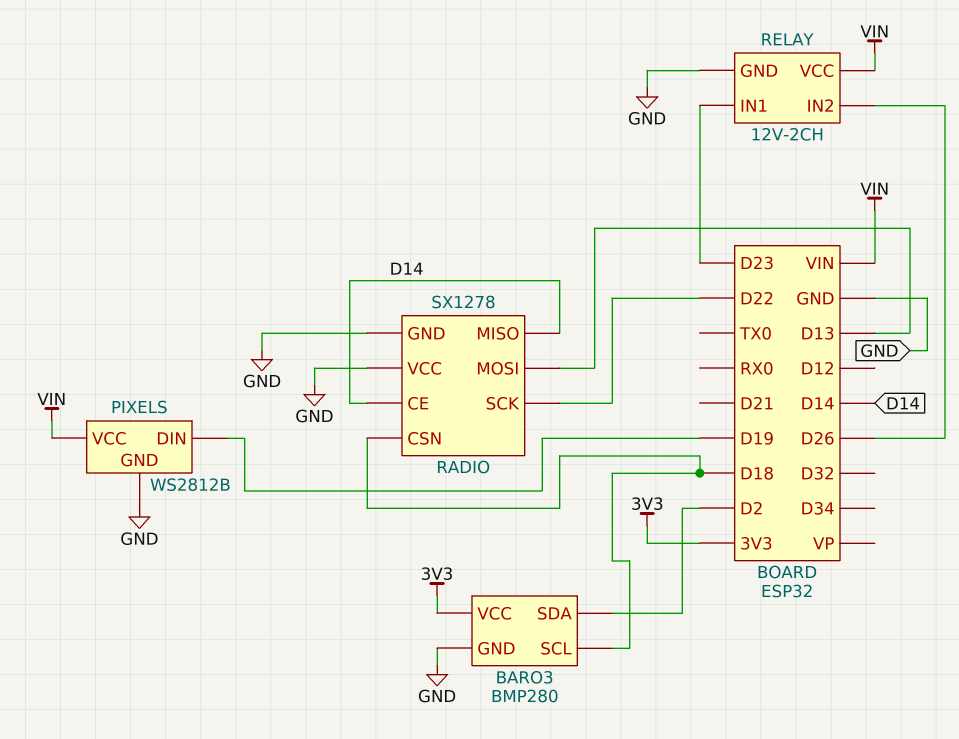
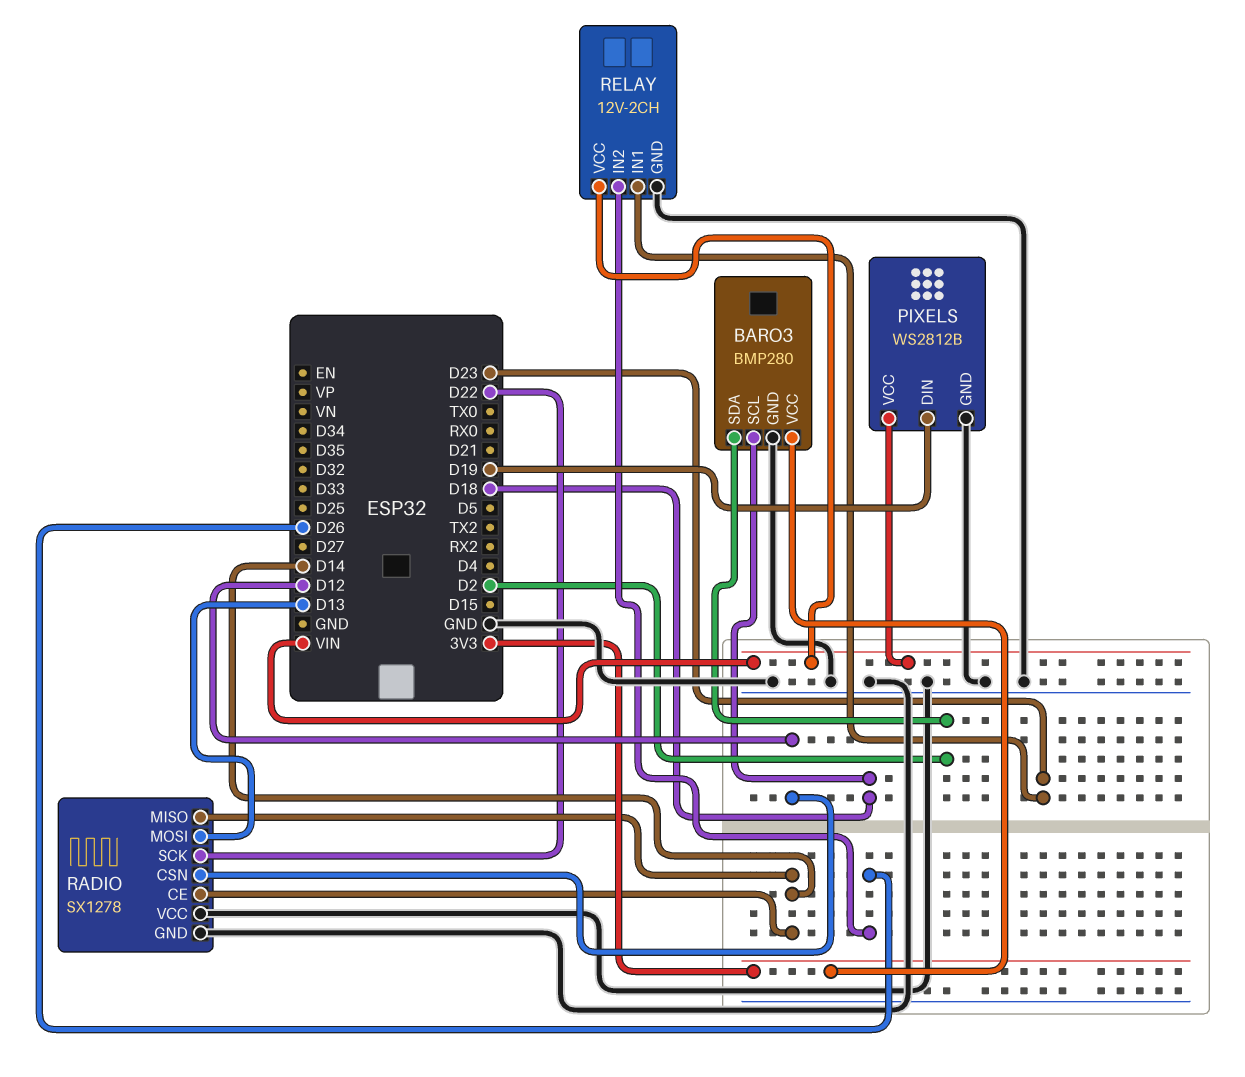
RADIO pin CSN: D18 -> D12

